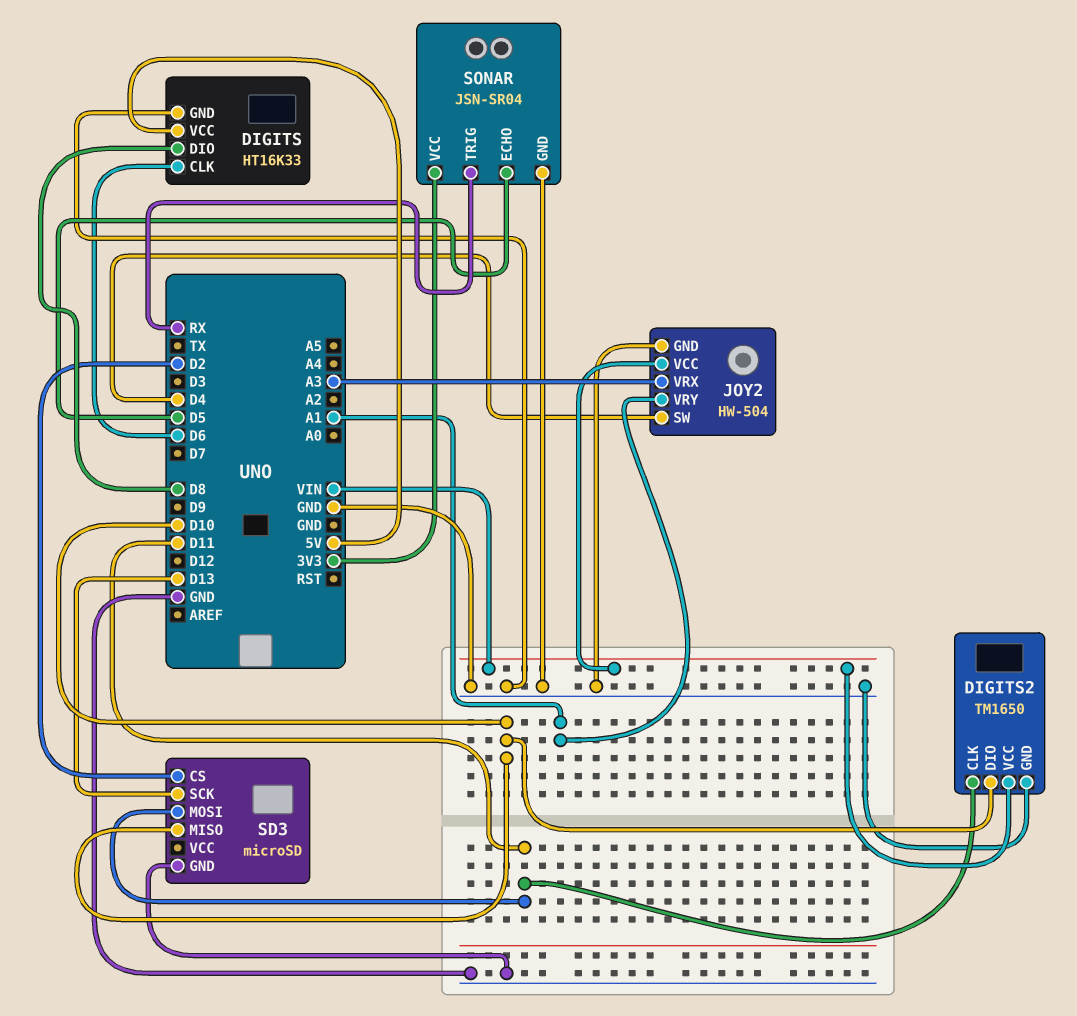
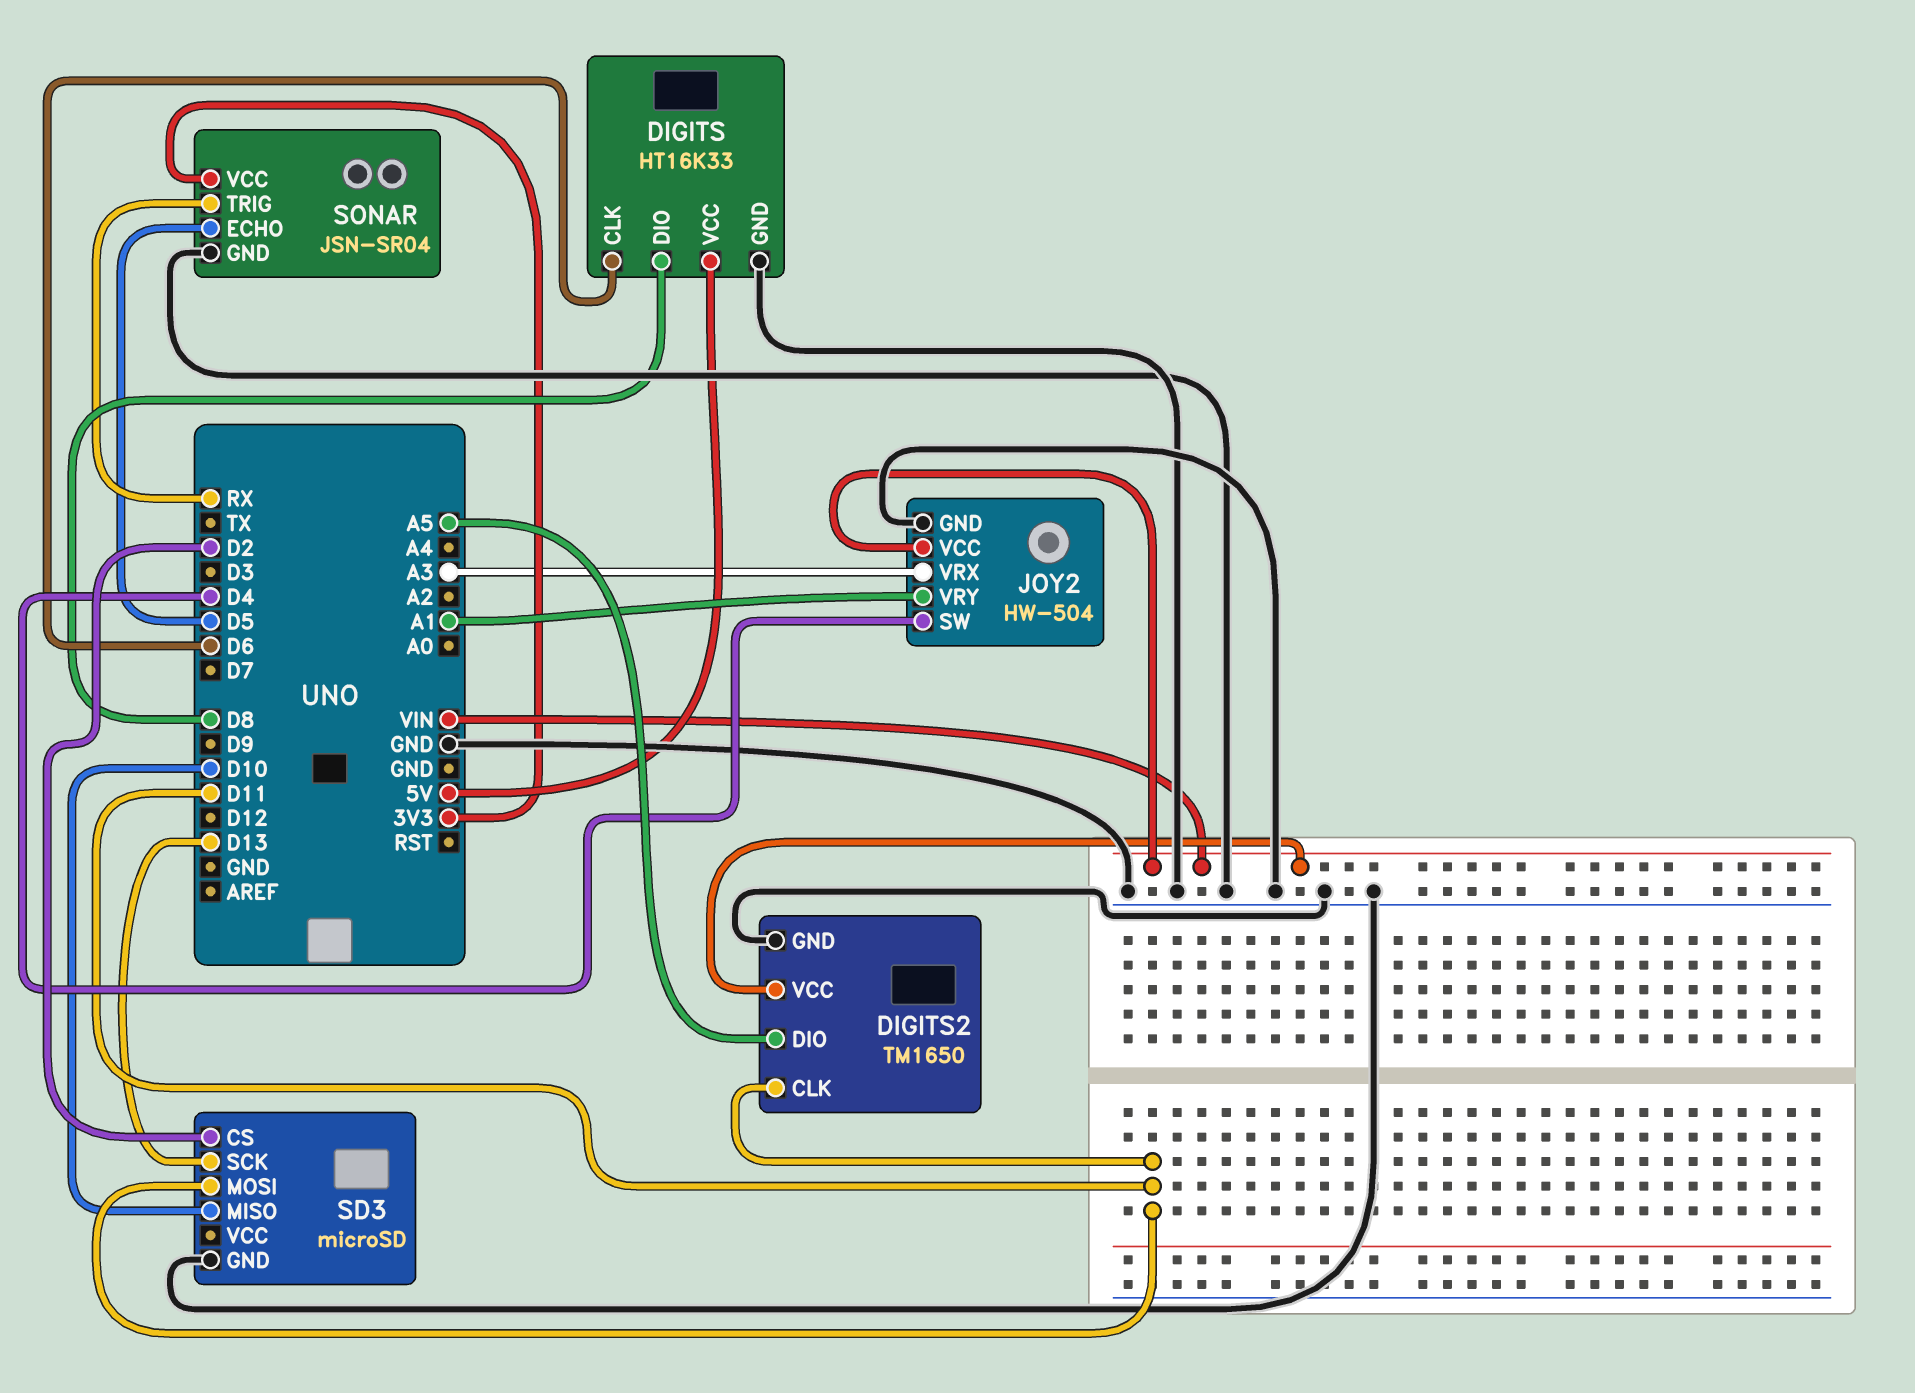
DIGITS2 pin DIO: D10 -> A5

